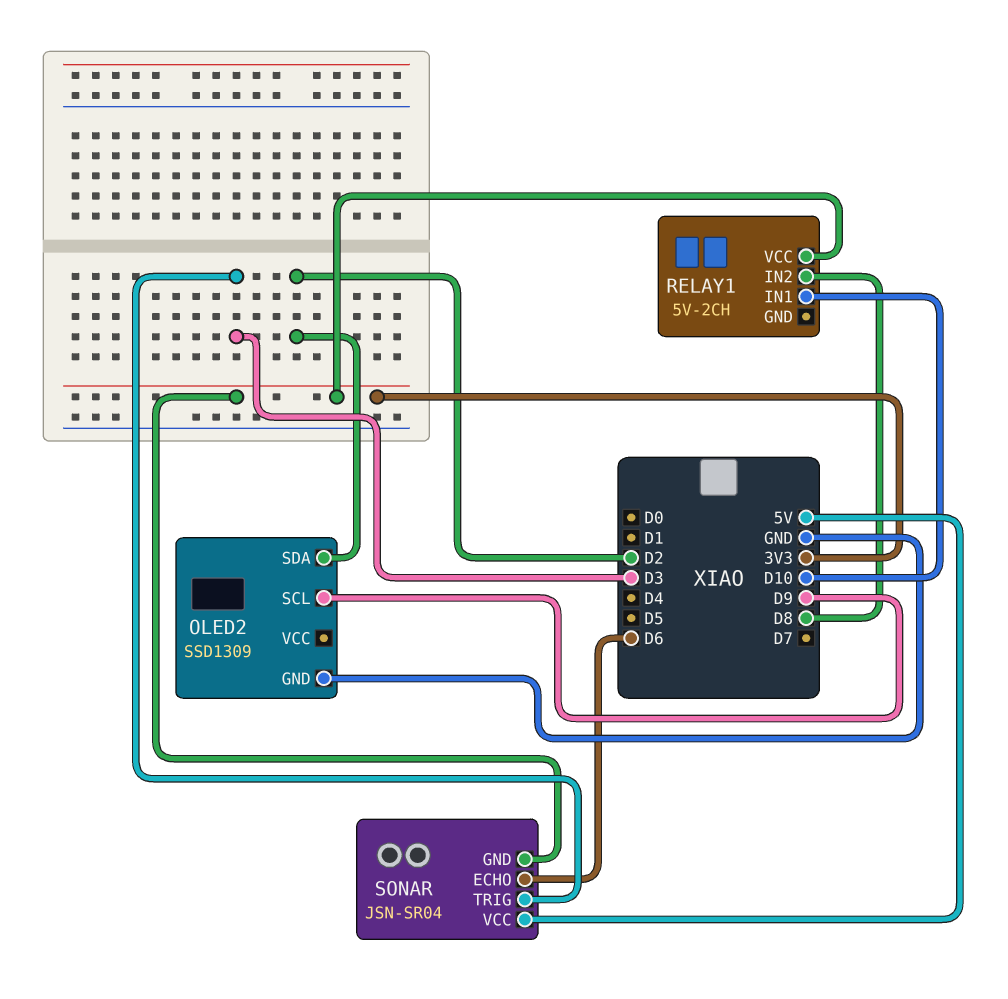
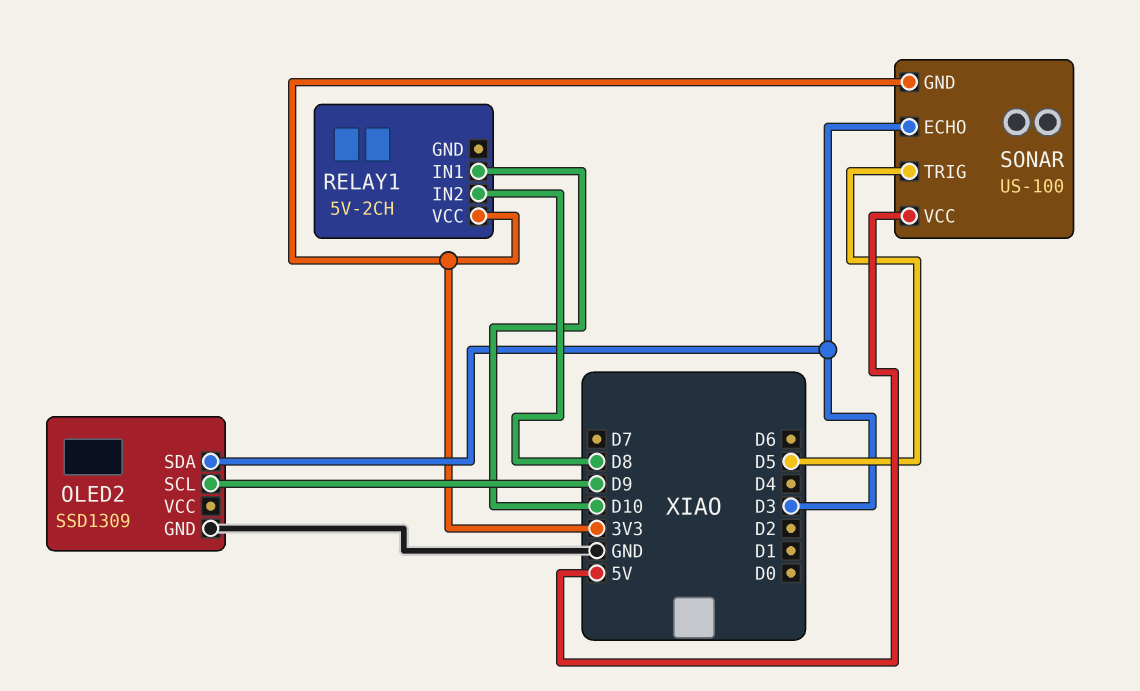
OLED2 pin SDA: D2 -> D3
SONAR: JSN-SR04 -> US-100
SONAR pin ECHO: D6 -> D3
SONAR pin TRIG: D3 -> D5

